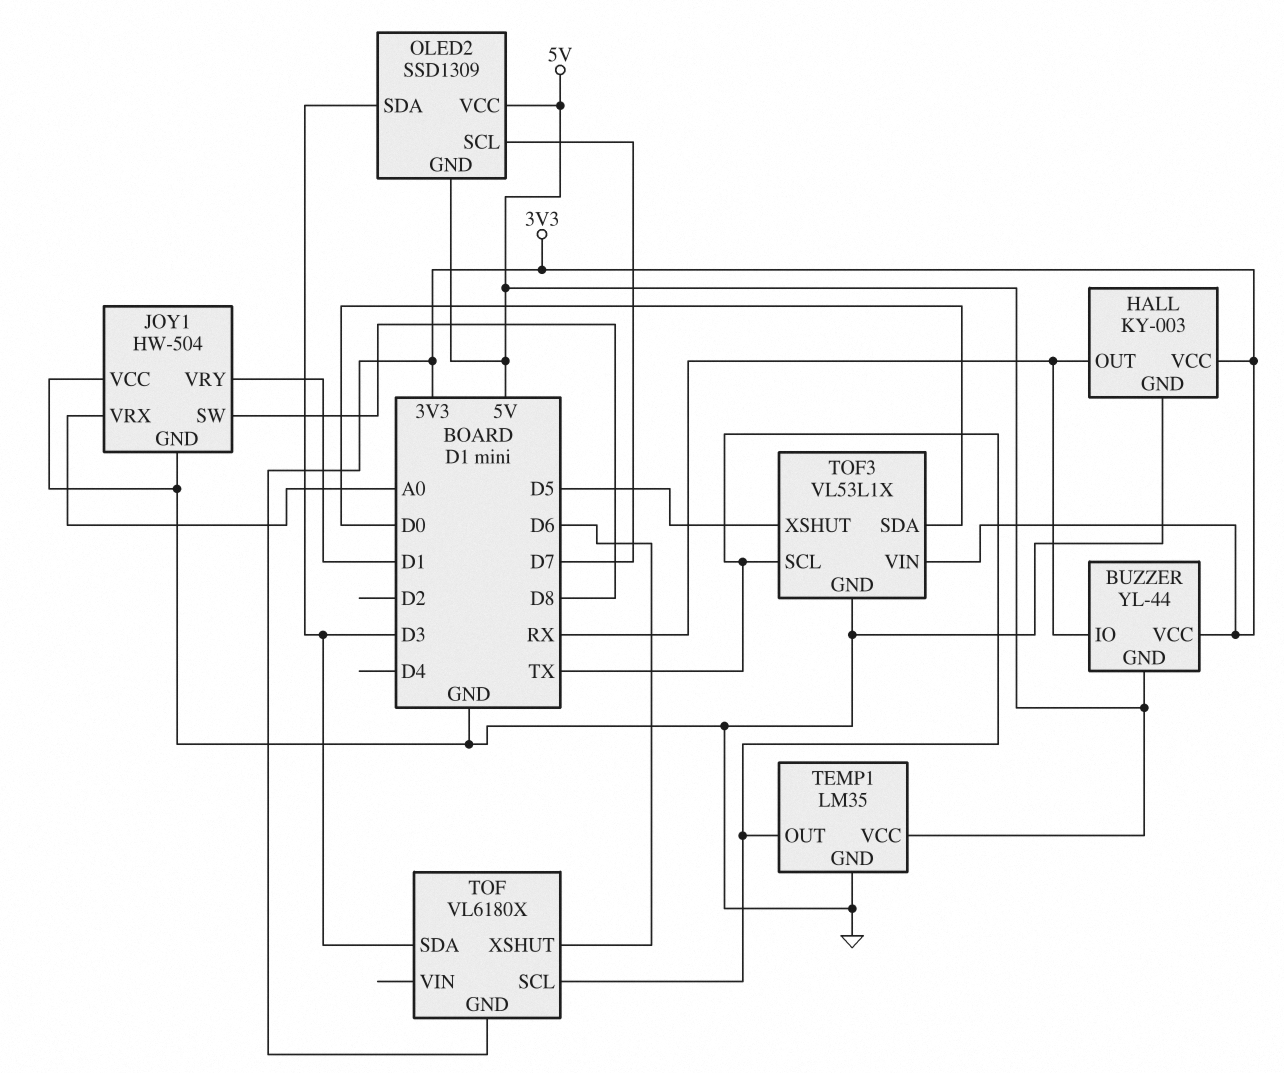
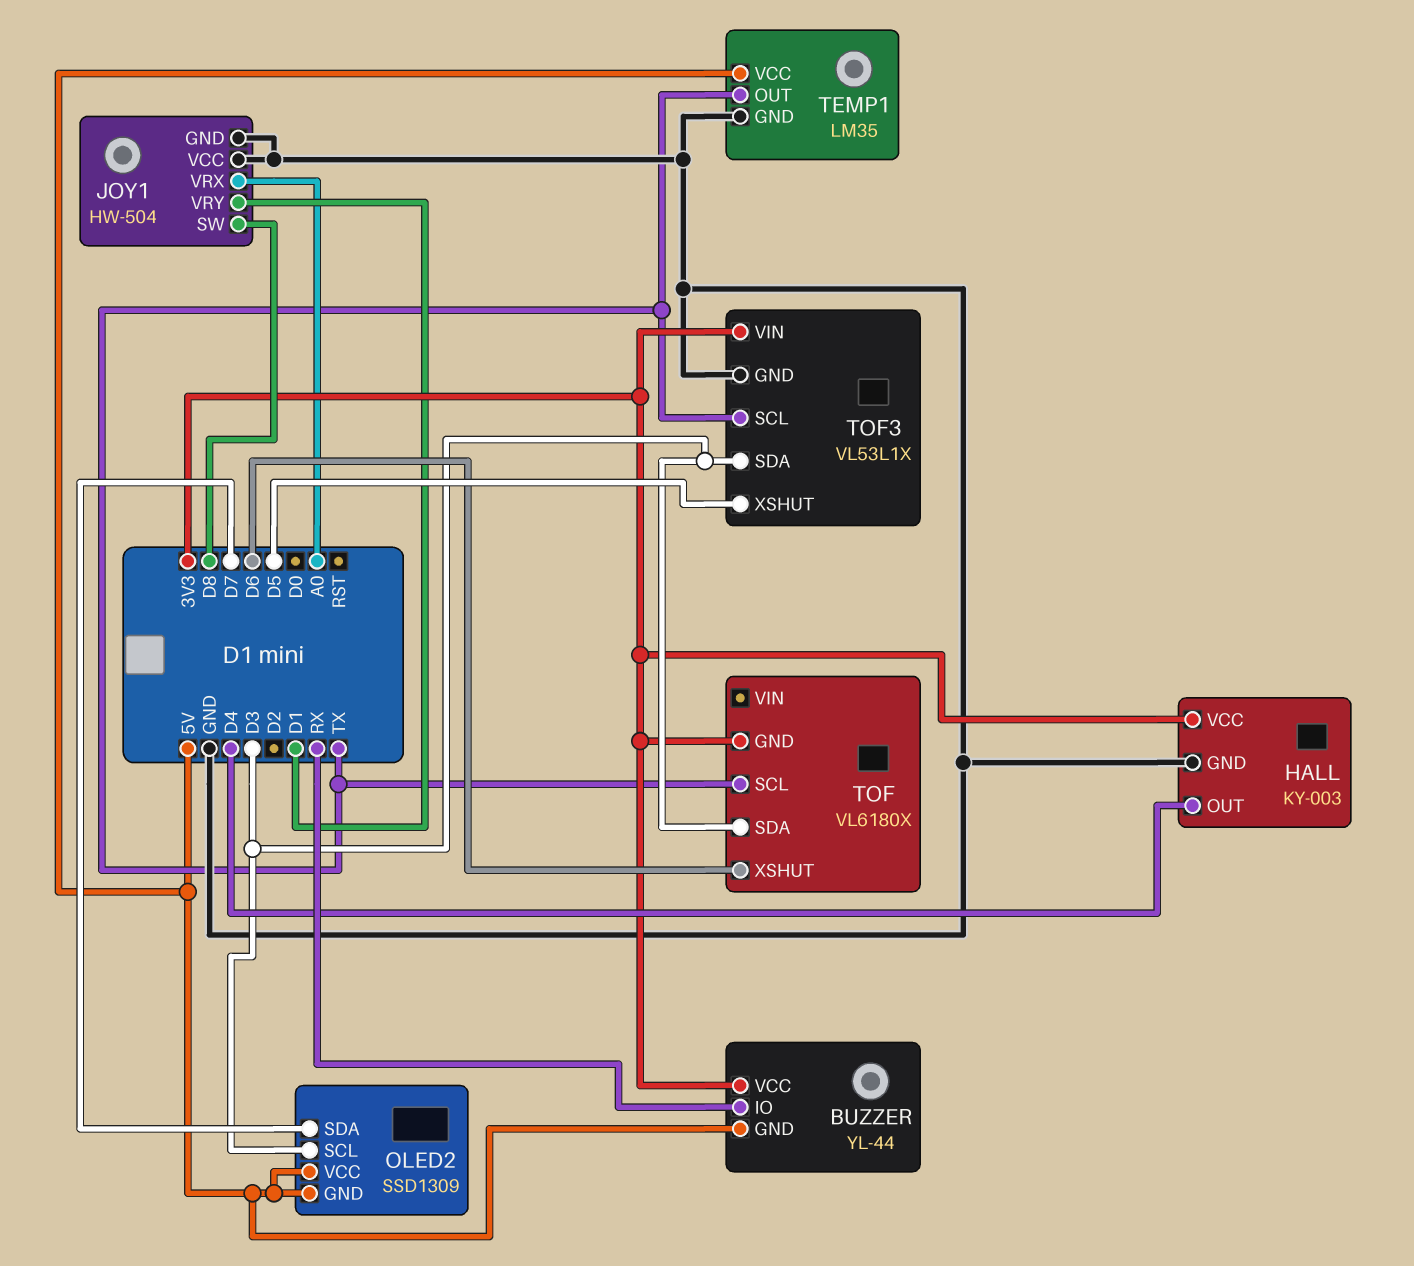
HALL pin OUT: RX -> D4
OLED2 pin SCL: D7 -> D3
OLED2 pin SDA: D3 -> D7
TOF3 pin SDA: D0 -> D3

